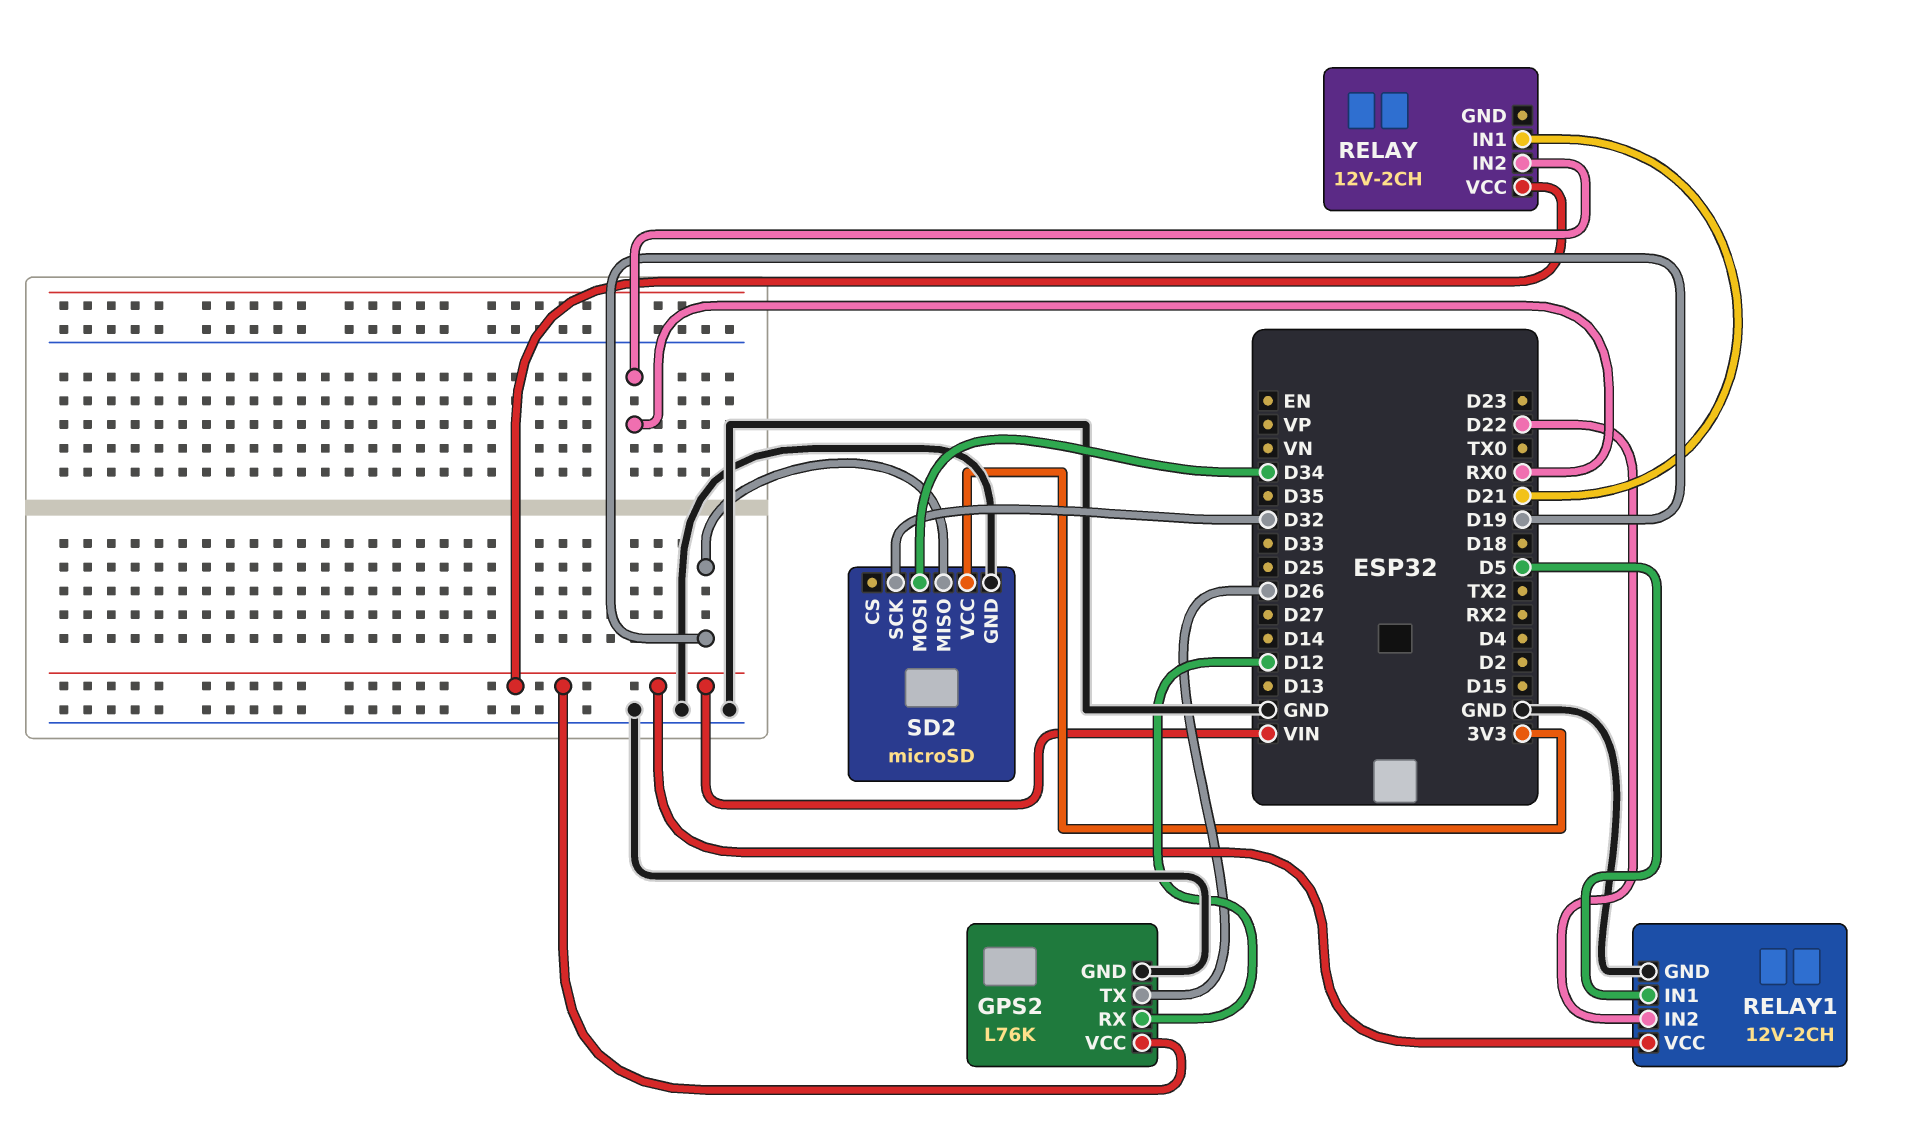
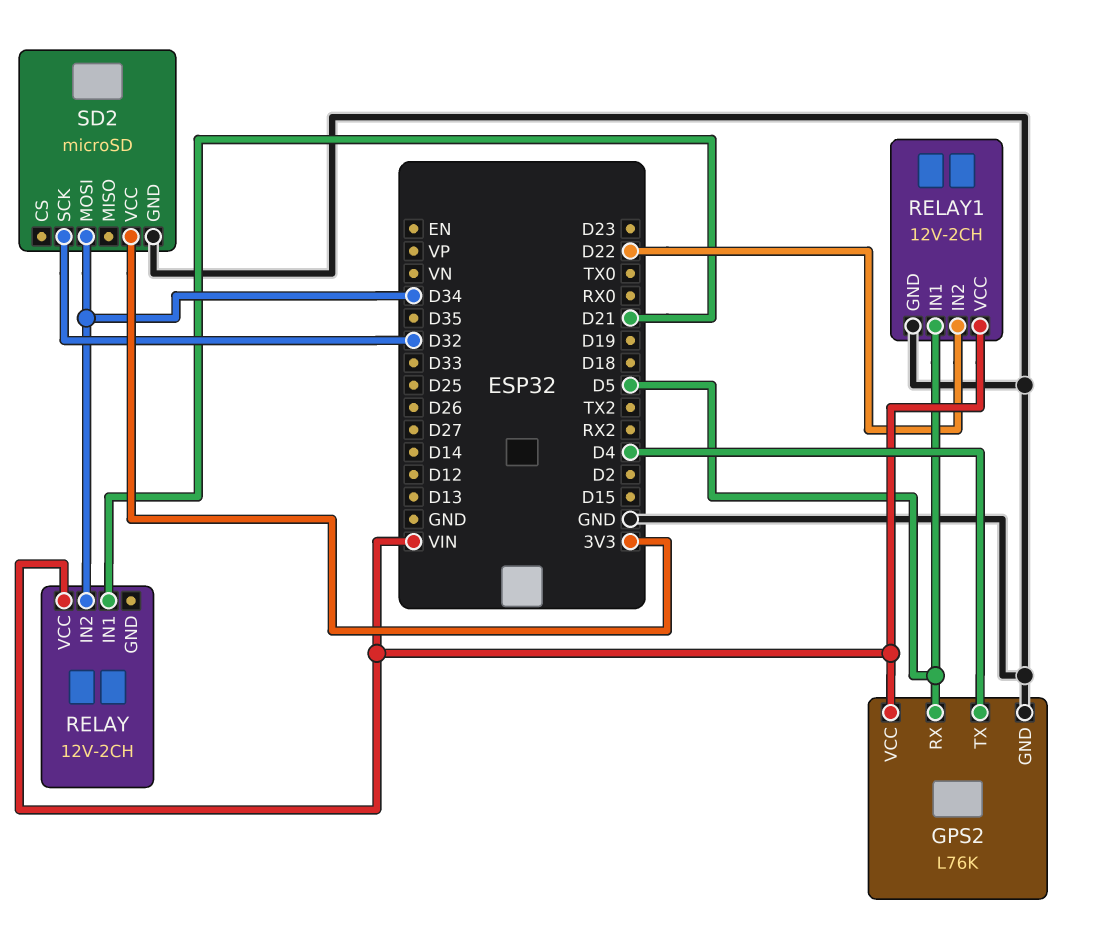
GPS2 pin RX: D12 -> D5
GPS2 pin TX: D26 -> D4
RELAY pin IN2: RX0 -> D34
SD2 pin MISO: D19 -> none

